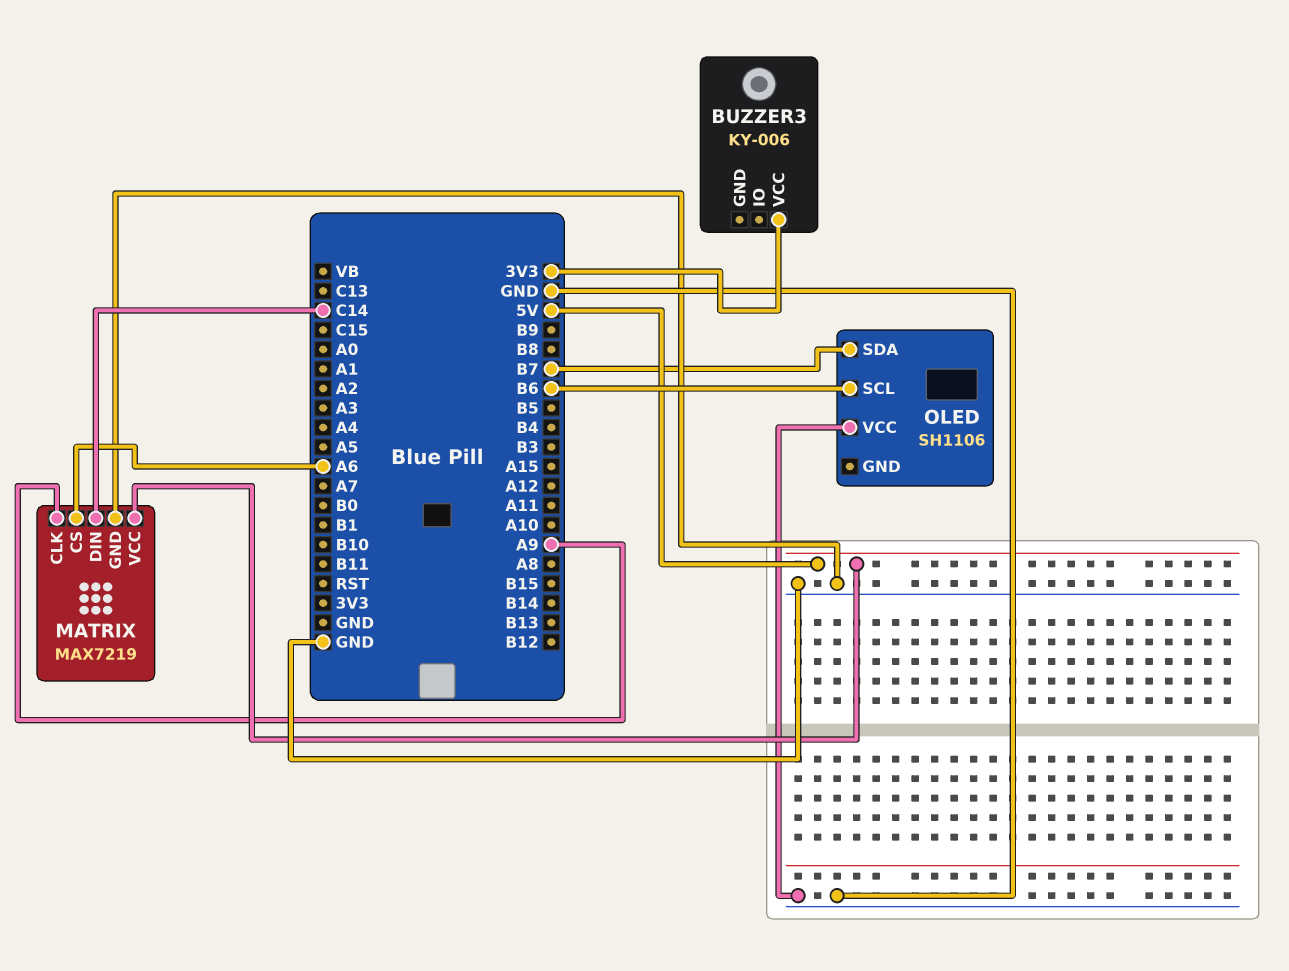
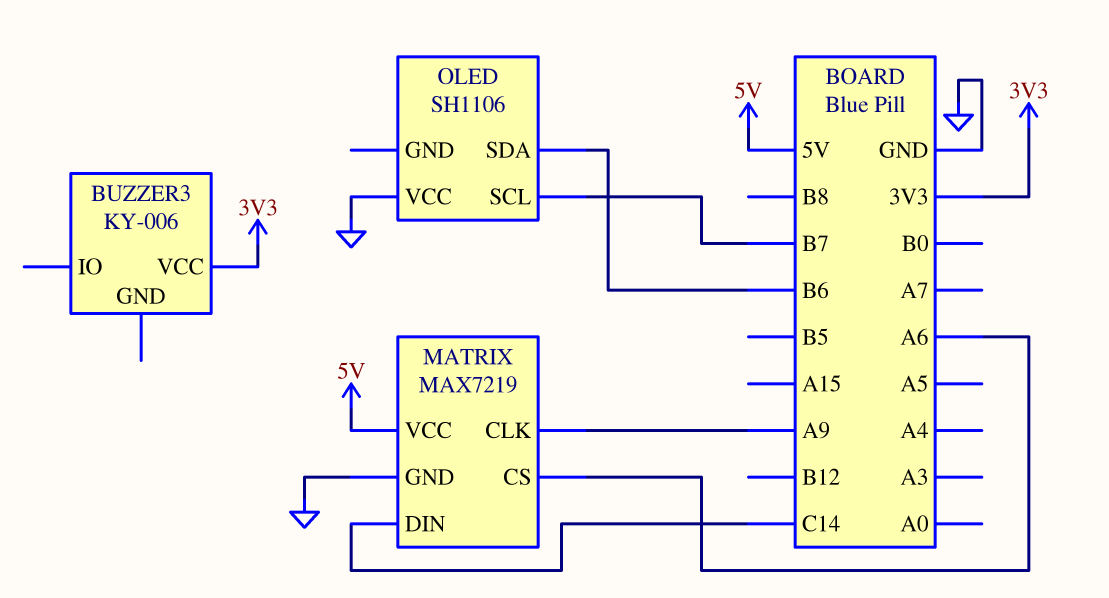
OLED pin SCL: B6 -> B7
OLED pin SDA: B7 -> B6

